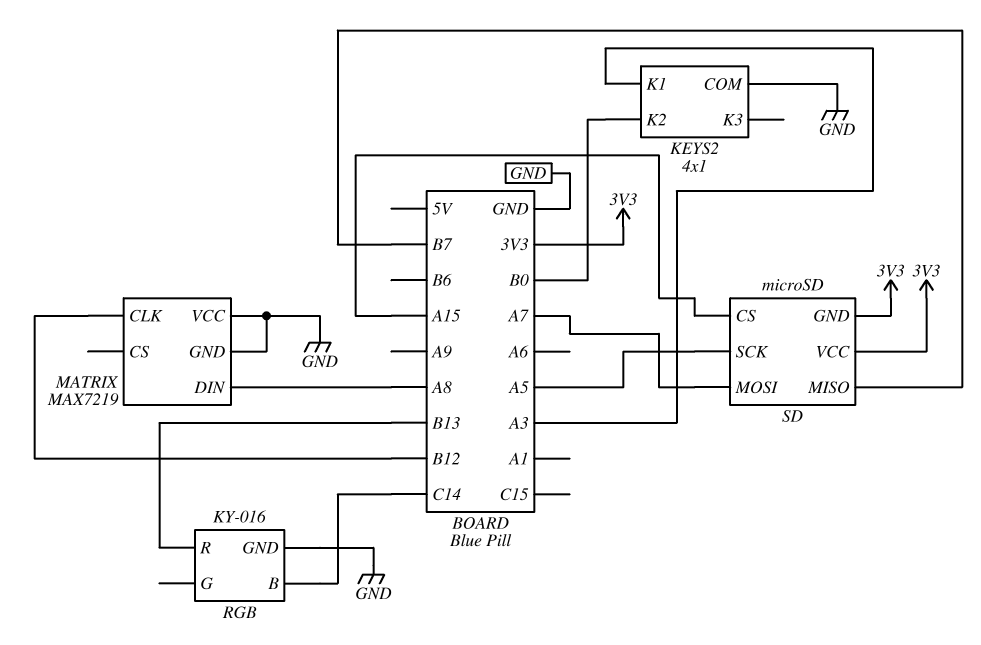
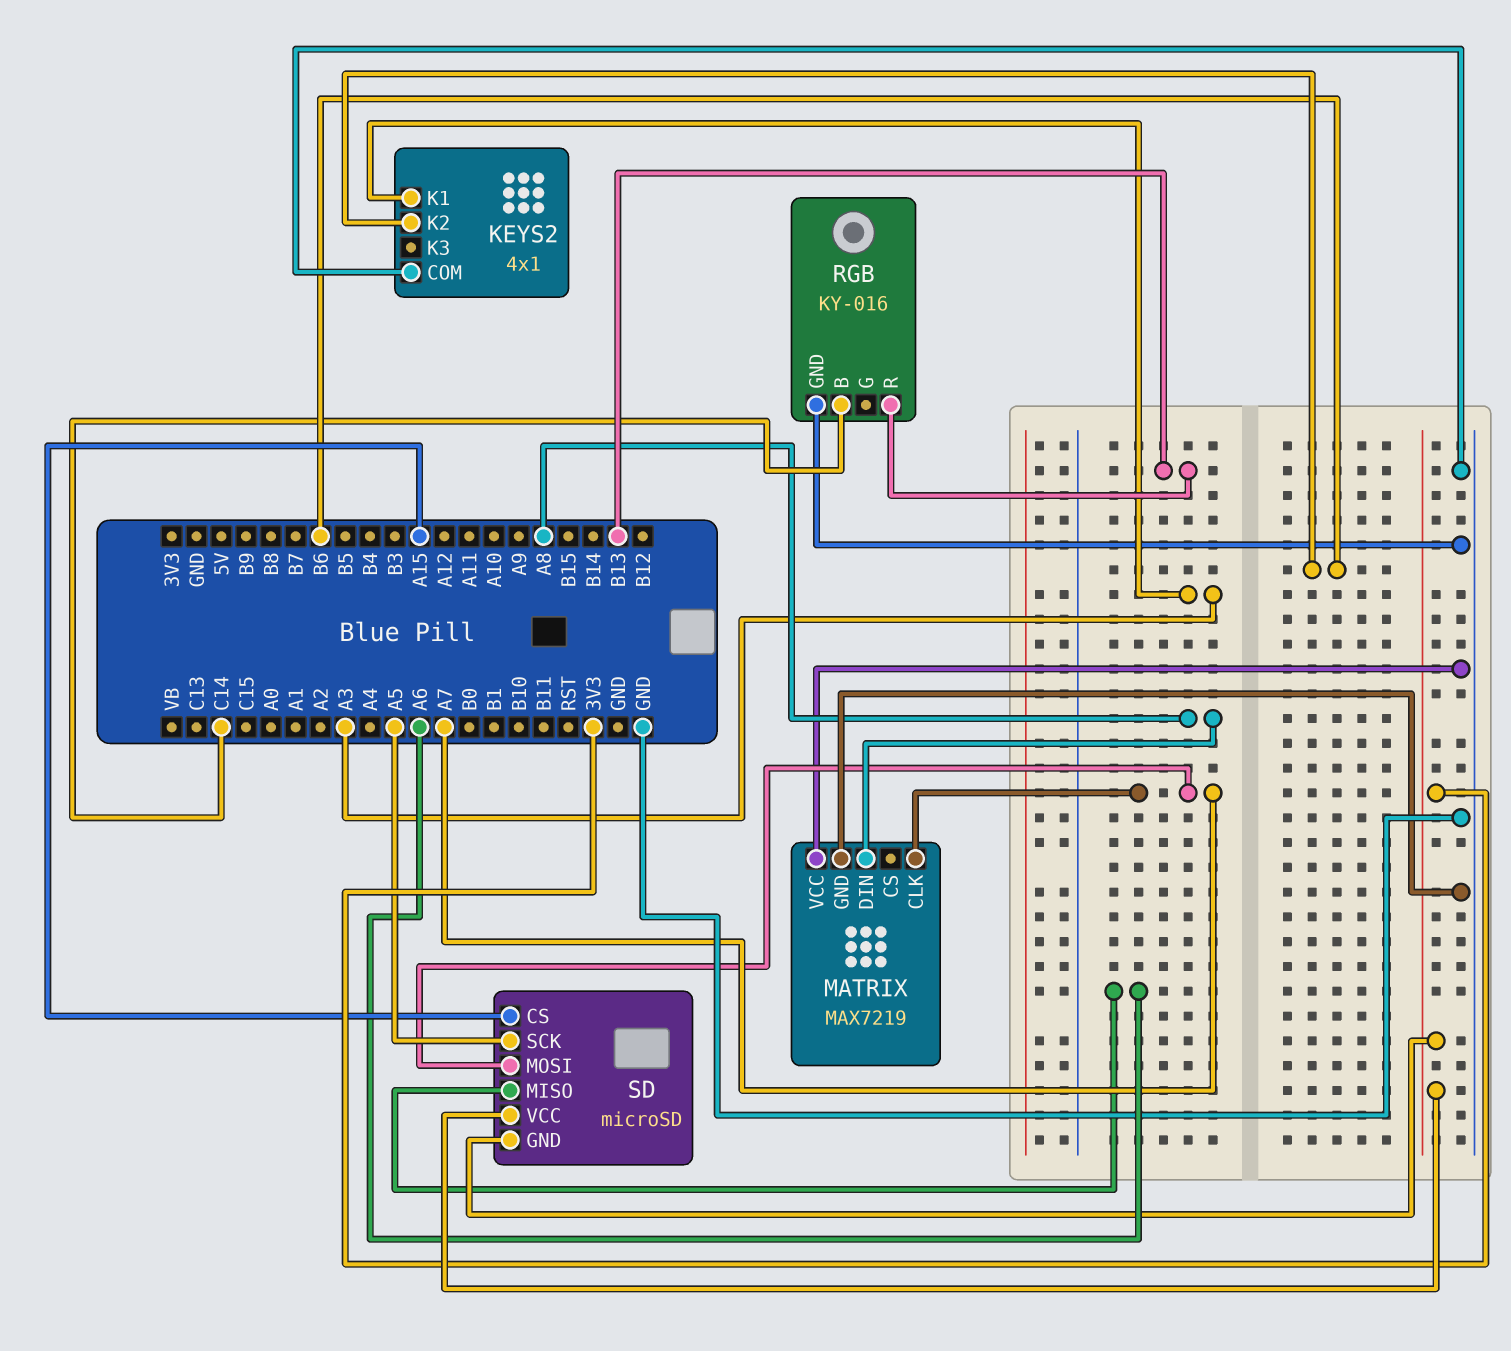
KEYS2 pin K2: B0 -> B6
MATRIX pin CLK: B12 -> A7
SD pin MISO: B7 -> A6

